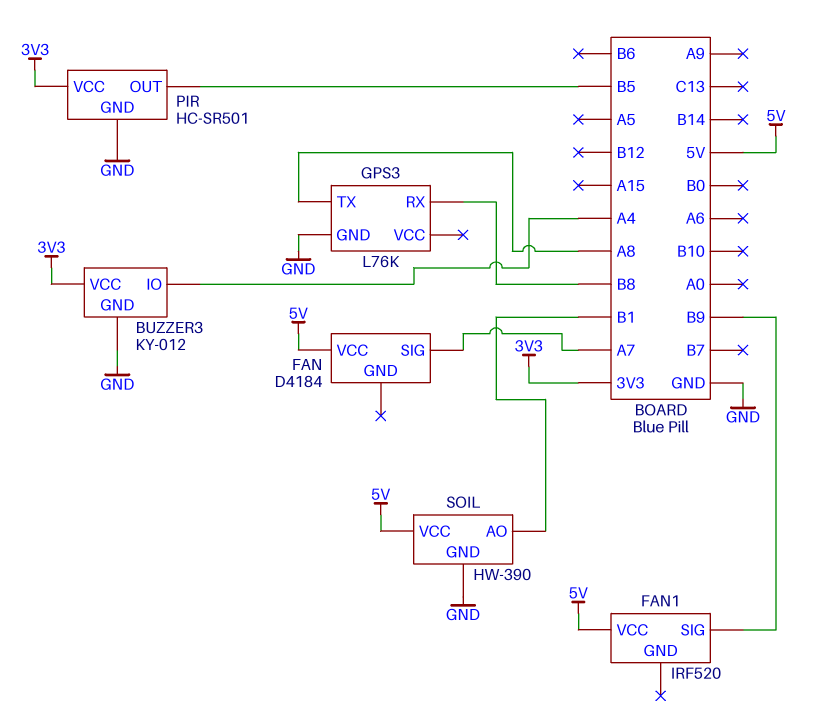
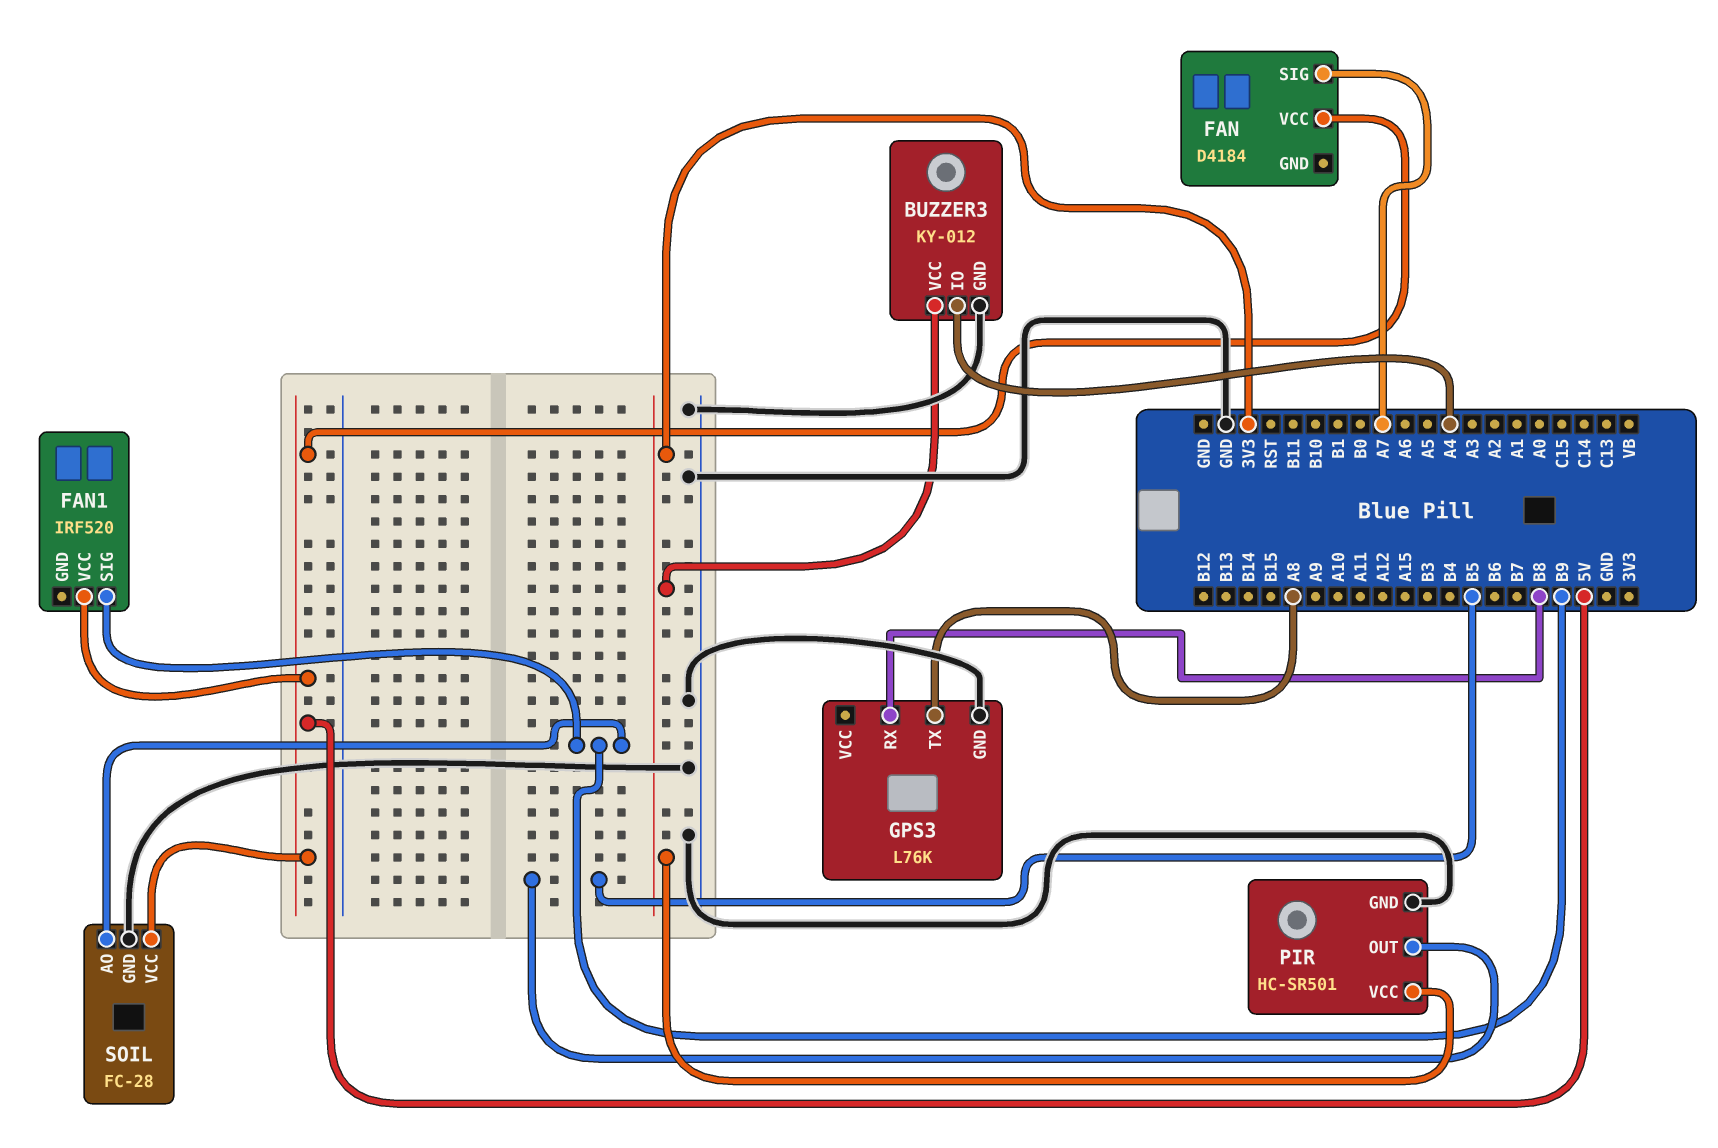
SOIL: HW-390 -> FC-28
SOIL pin AO: B1 -> B9

